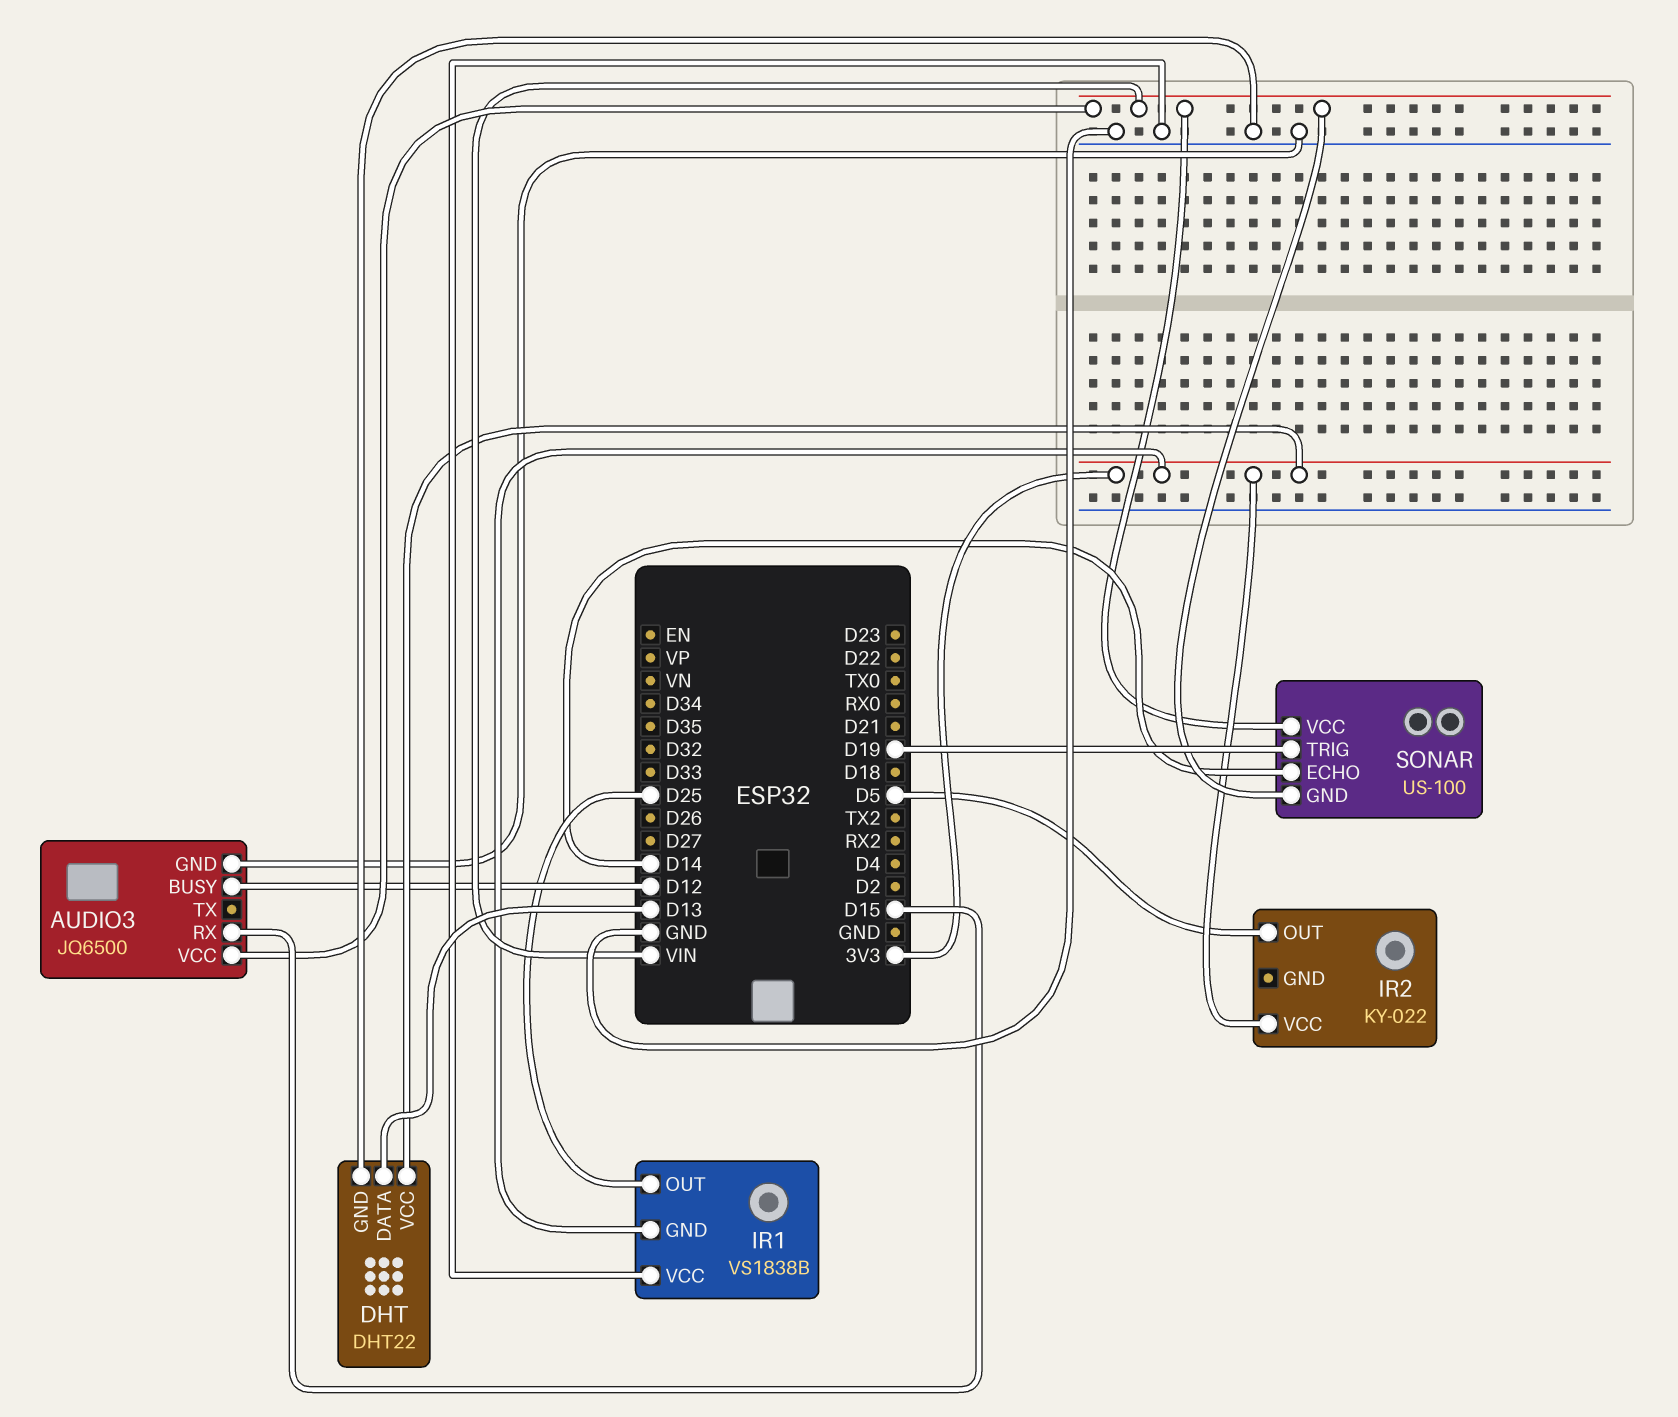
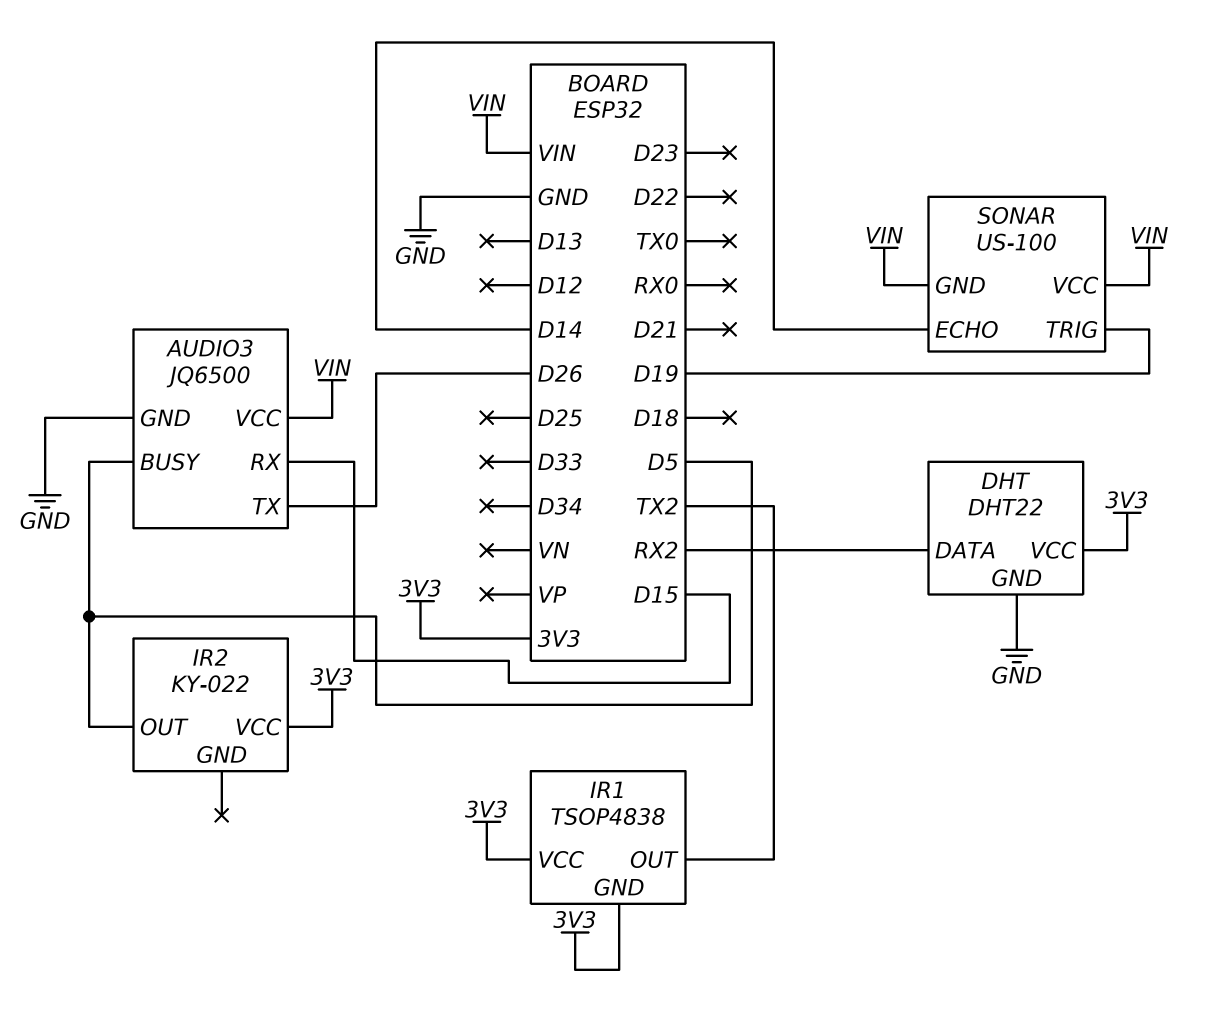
AUDIO3 pin BUSY: D12 -> D5
AUDIO3 pin TX: none -> D26
DHT pin DATA: D13 -> RX2
IR1: VS1838B -> TSOP4838
IR1 pin OUT: D25 -> TX2
IR1 pin VCC: GND -> 3V3

